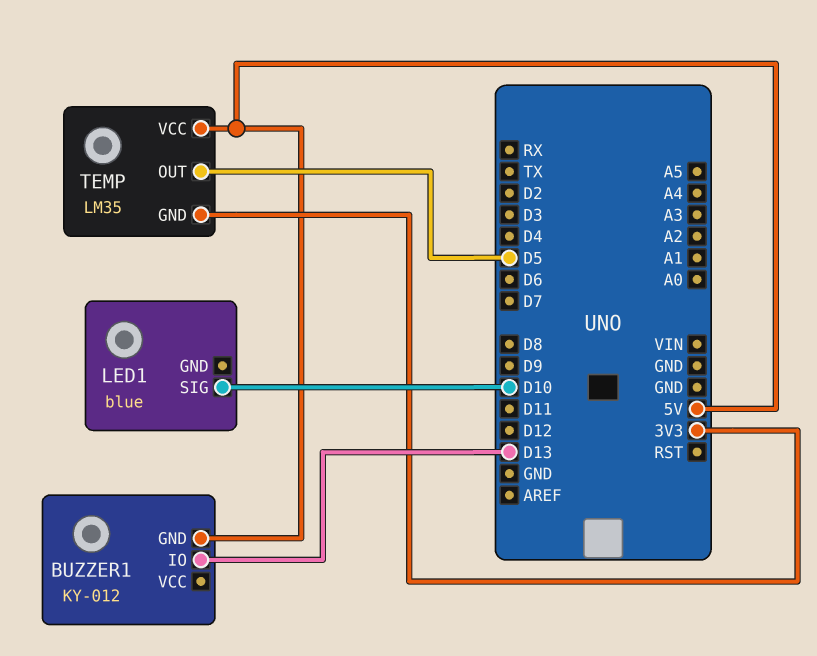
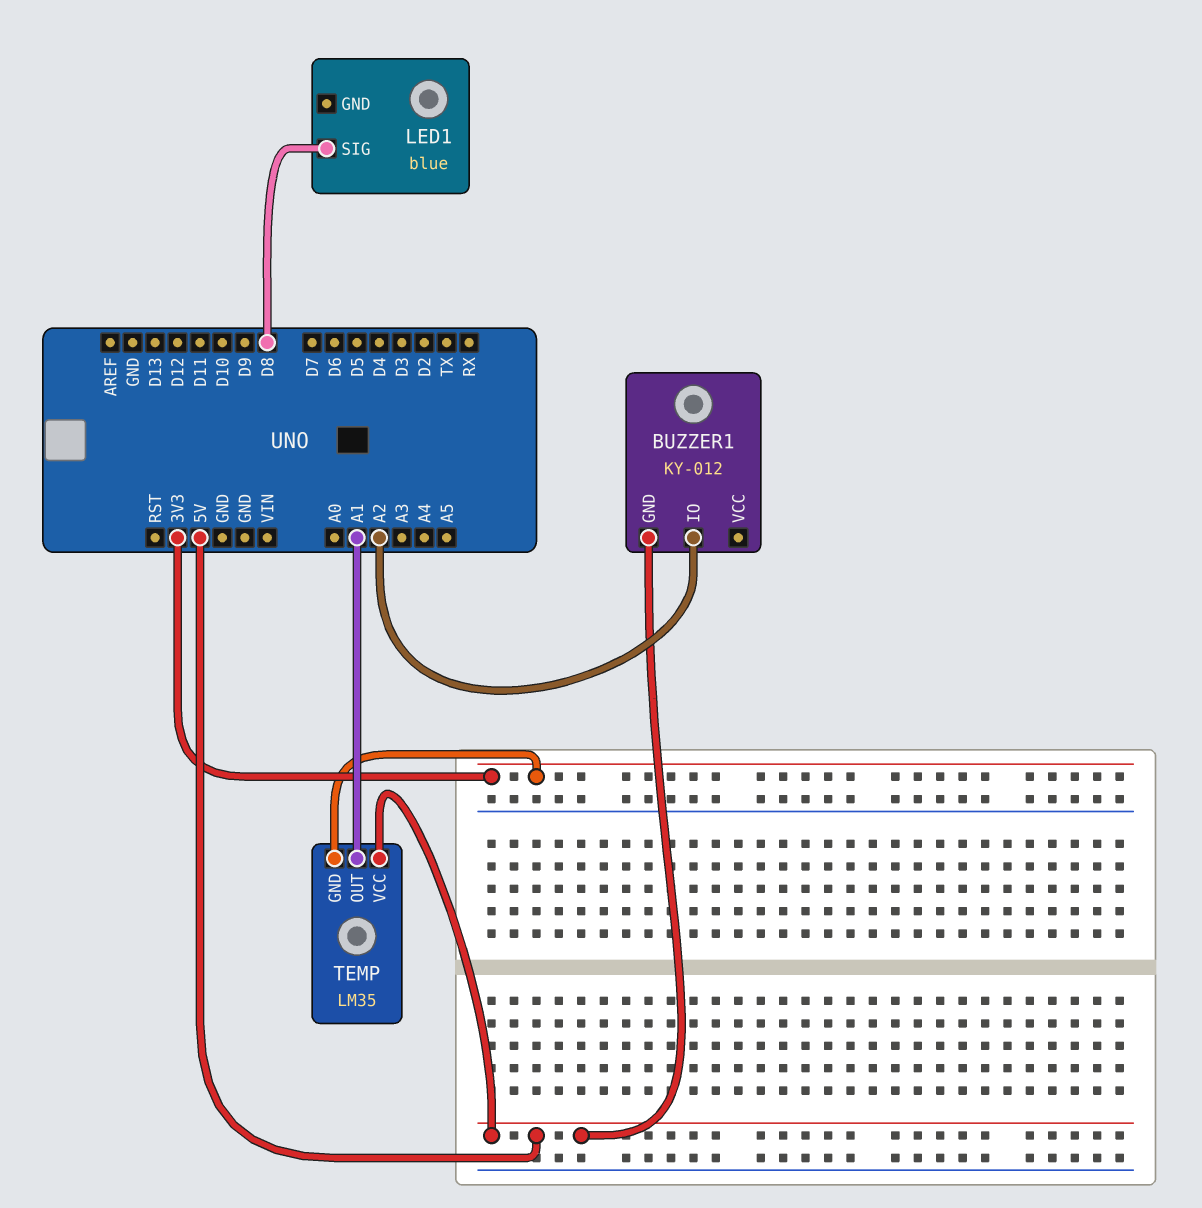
BUZZER1 pin IO: D13 -> A2
LED1 pin SIG: D10 -> D8
TEMP pin OUT: D5 -> A1

